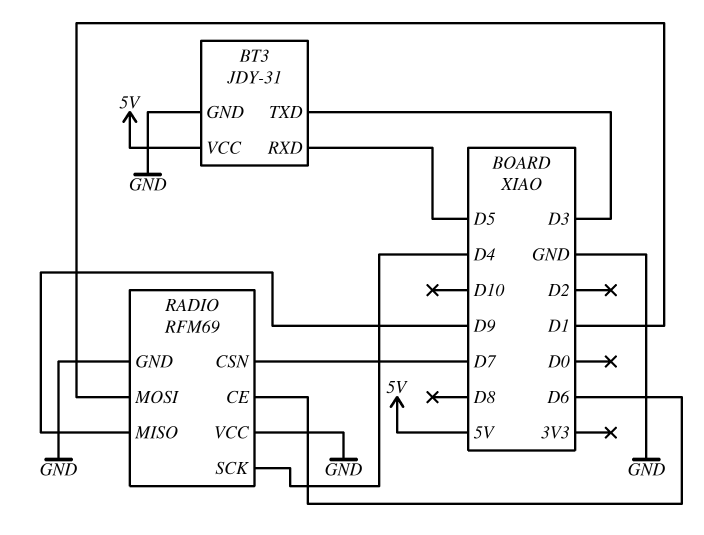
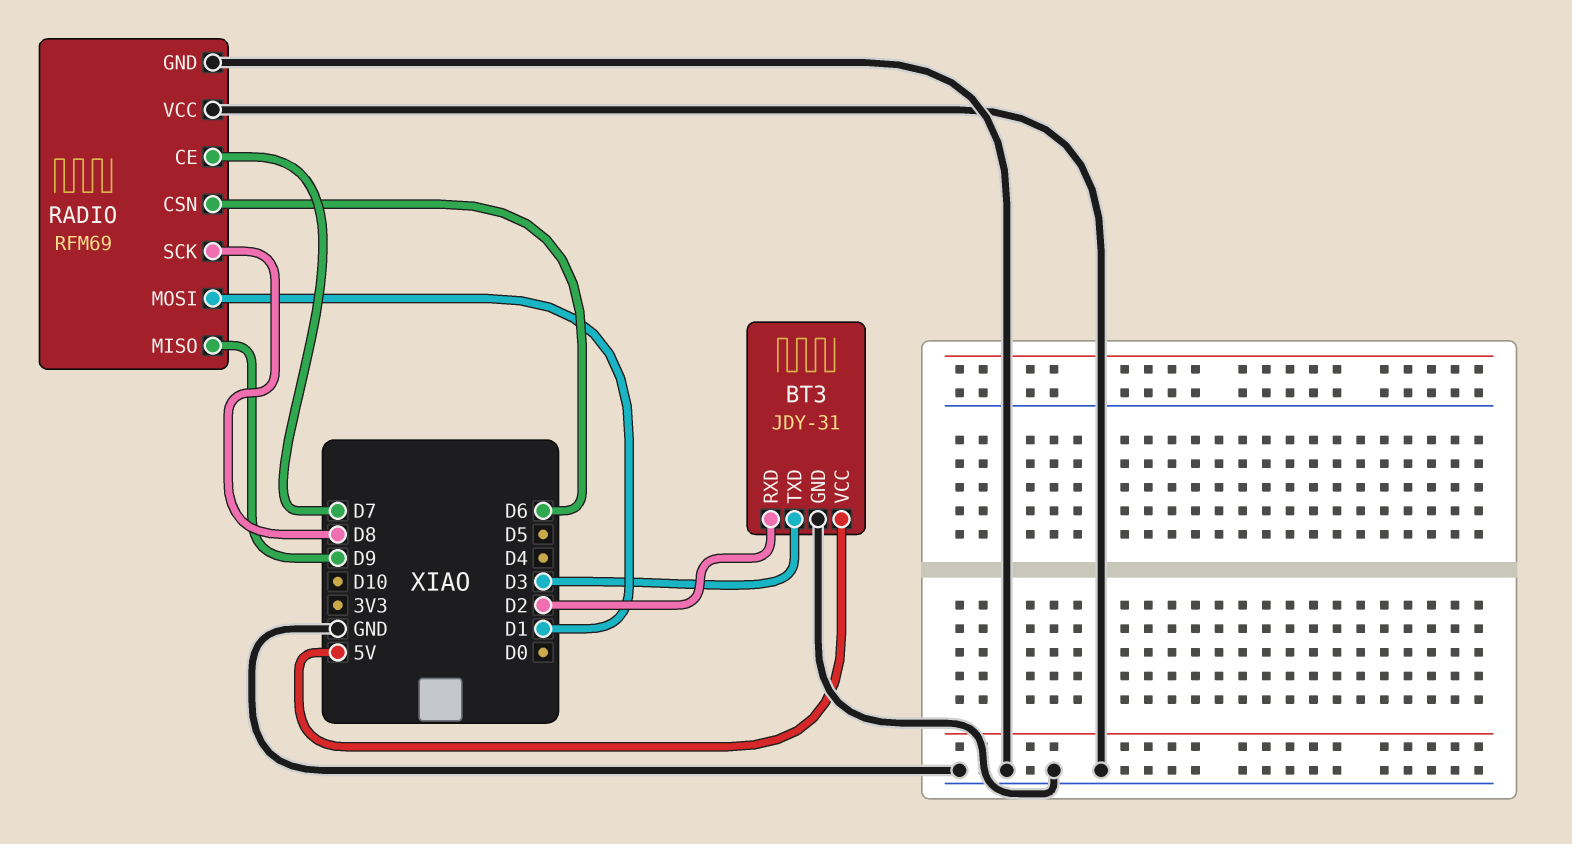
BT3 pin RXD: D5 -> D2
RADIO pin CE: D6 -> D7
RADIO pin CSN: D7 -> D6
RADIO pin SCK: D4 -> D8

